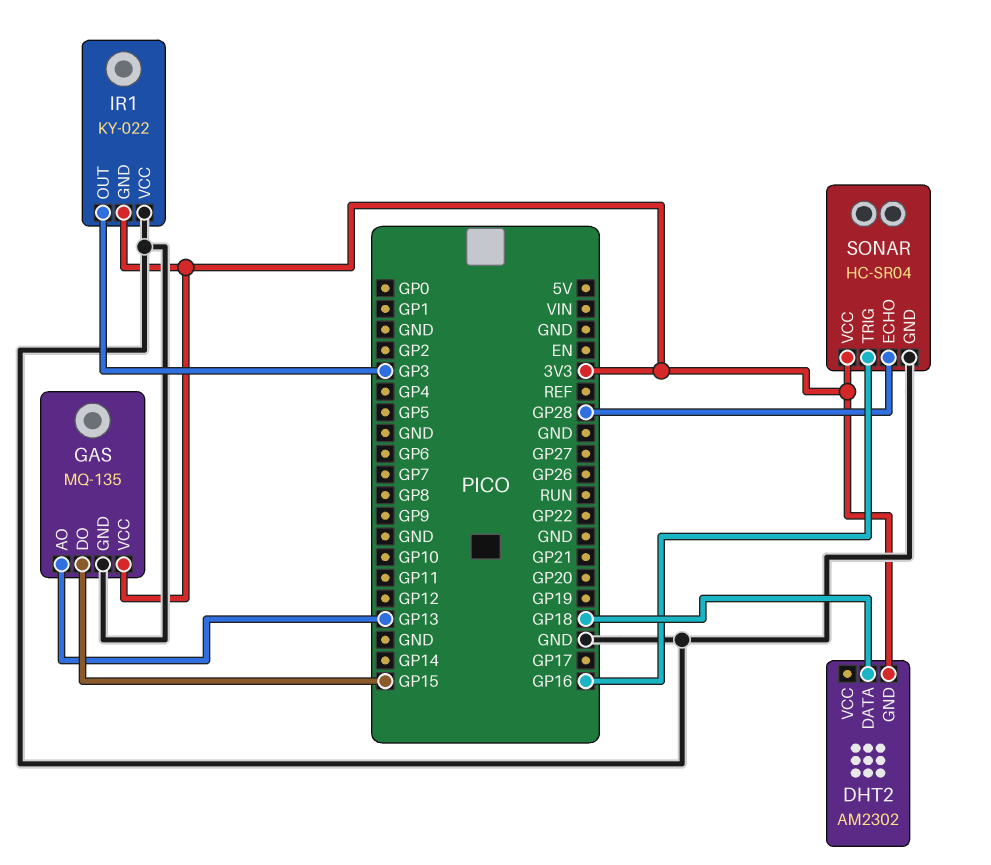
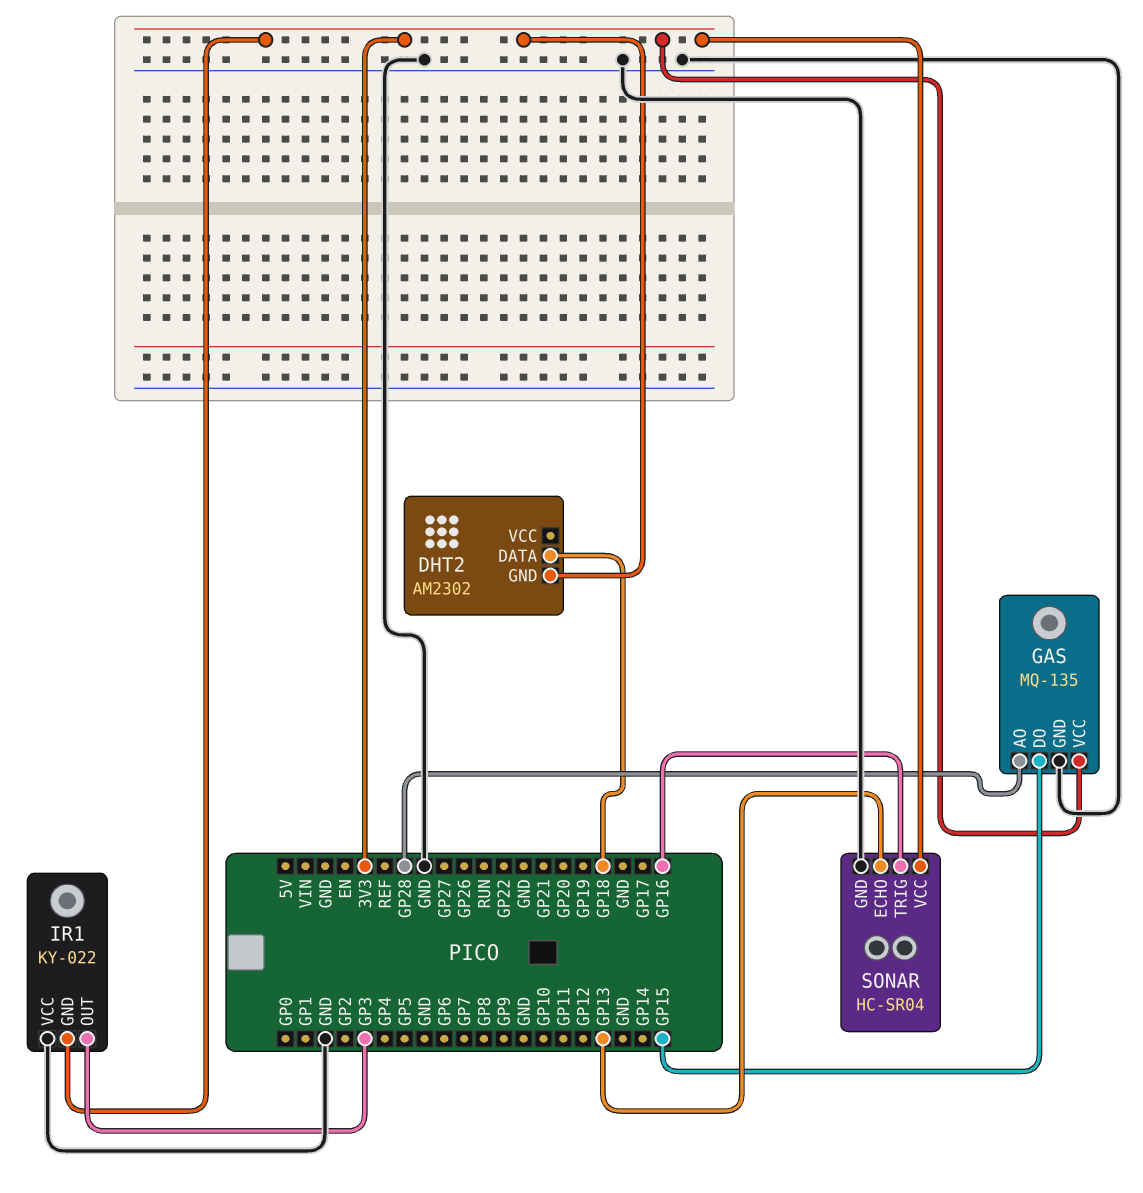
GAS pin AO: GP13 -> GP28
SONAR pin ECHO: GP28 -> GP13

